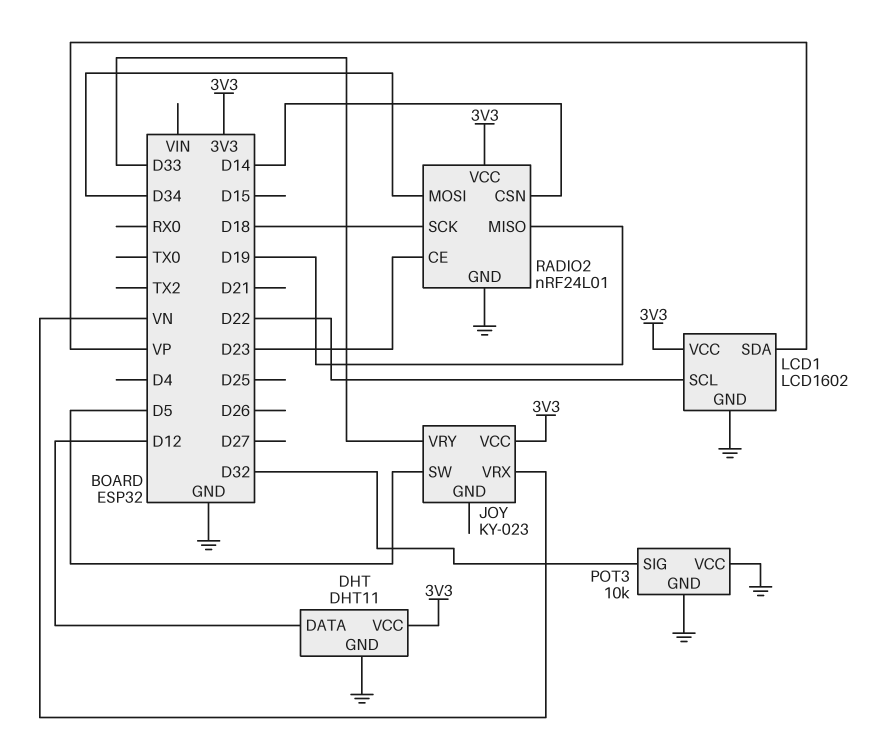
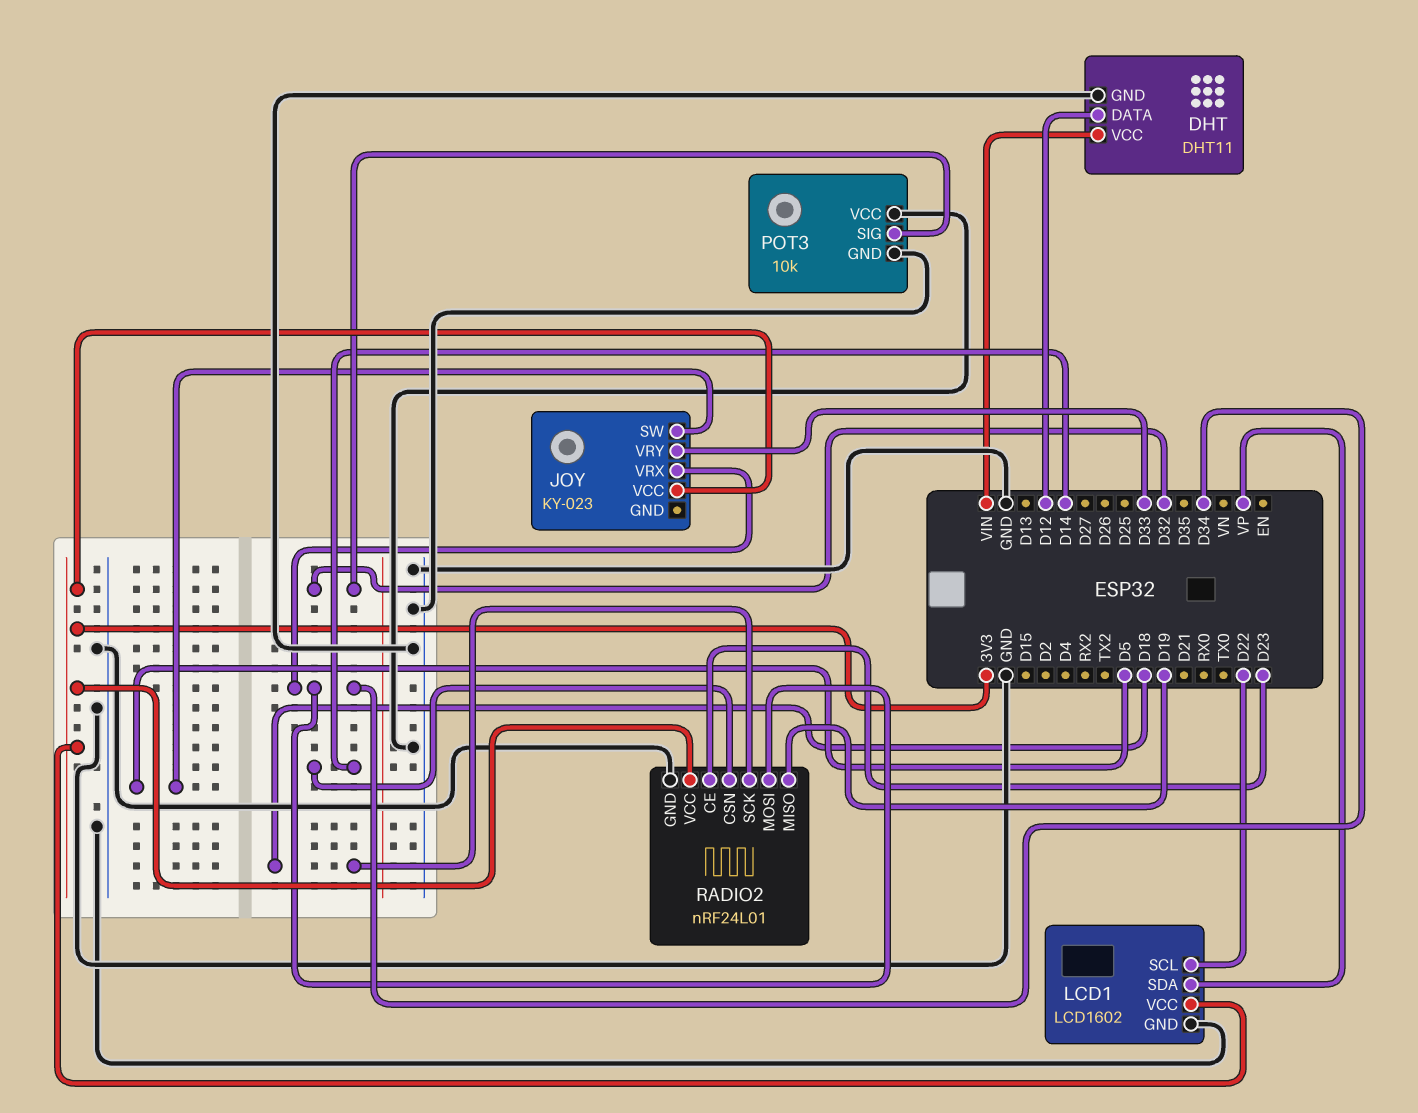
DHT pin VCC: 3V3 -> VIN
JOY pin VRX: VN -> D34

